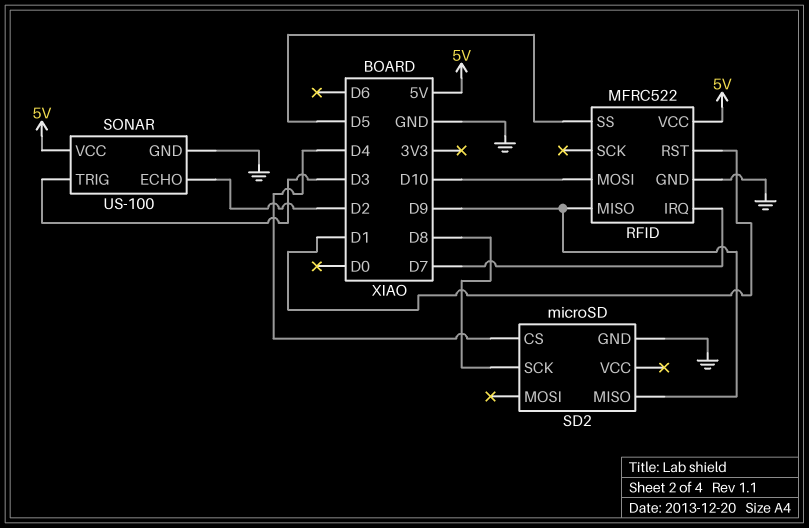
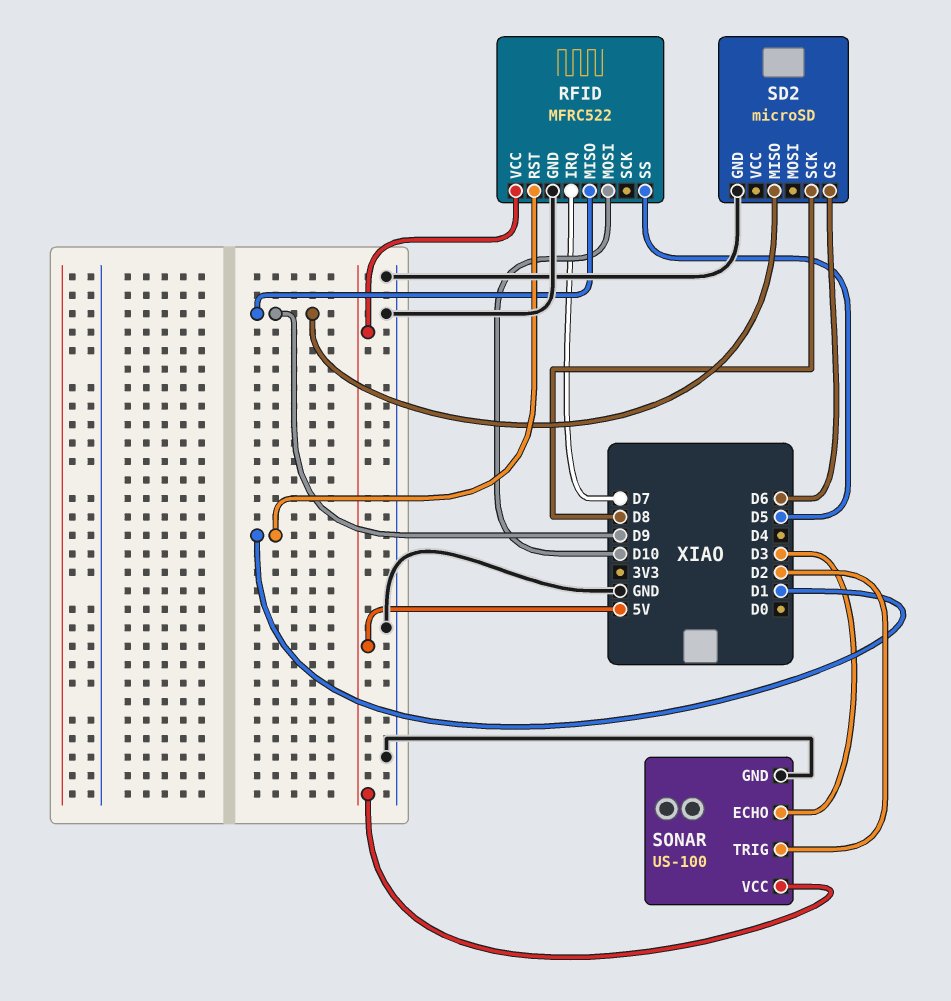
SD2 pin CS: D4 -> D6
SONAR pin ECHO: D2 -> D3
SONAR pin TRIG: D3 -> D2

